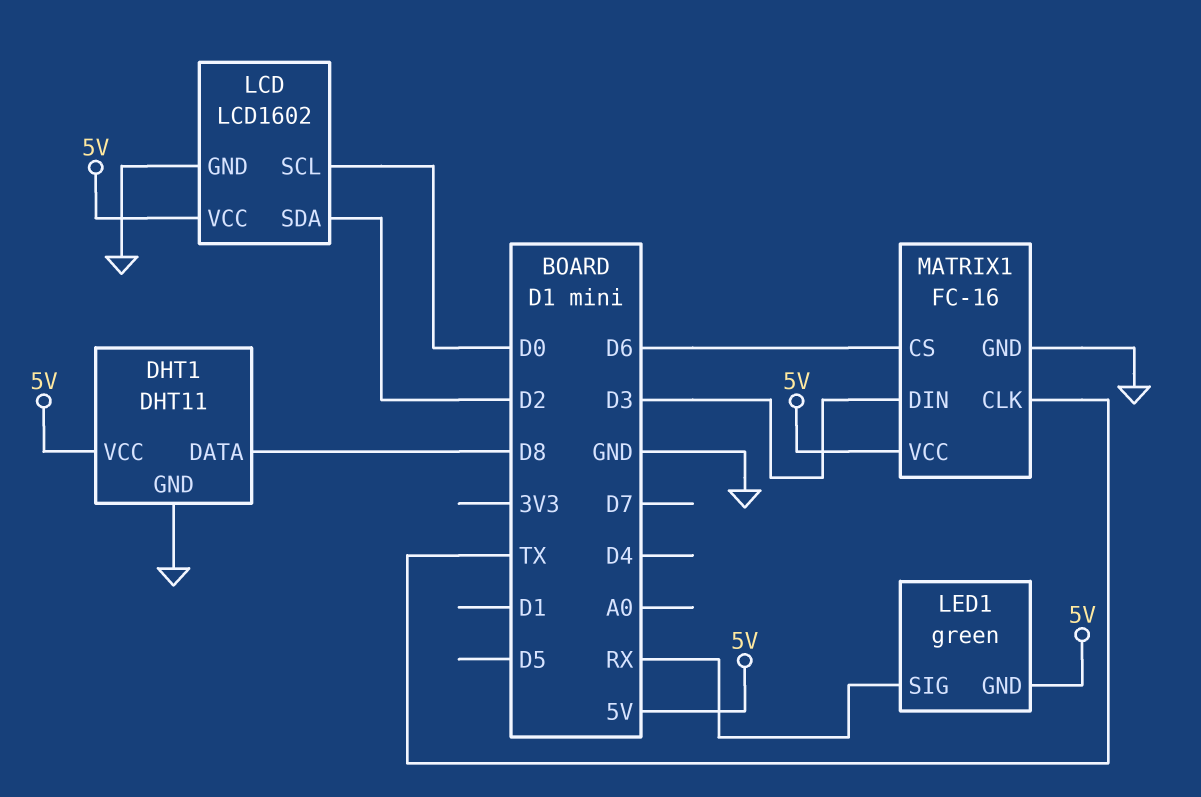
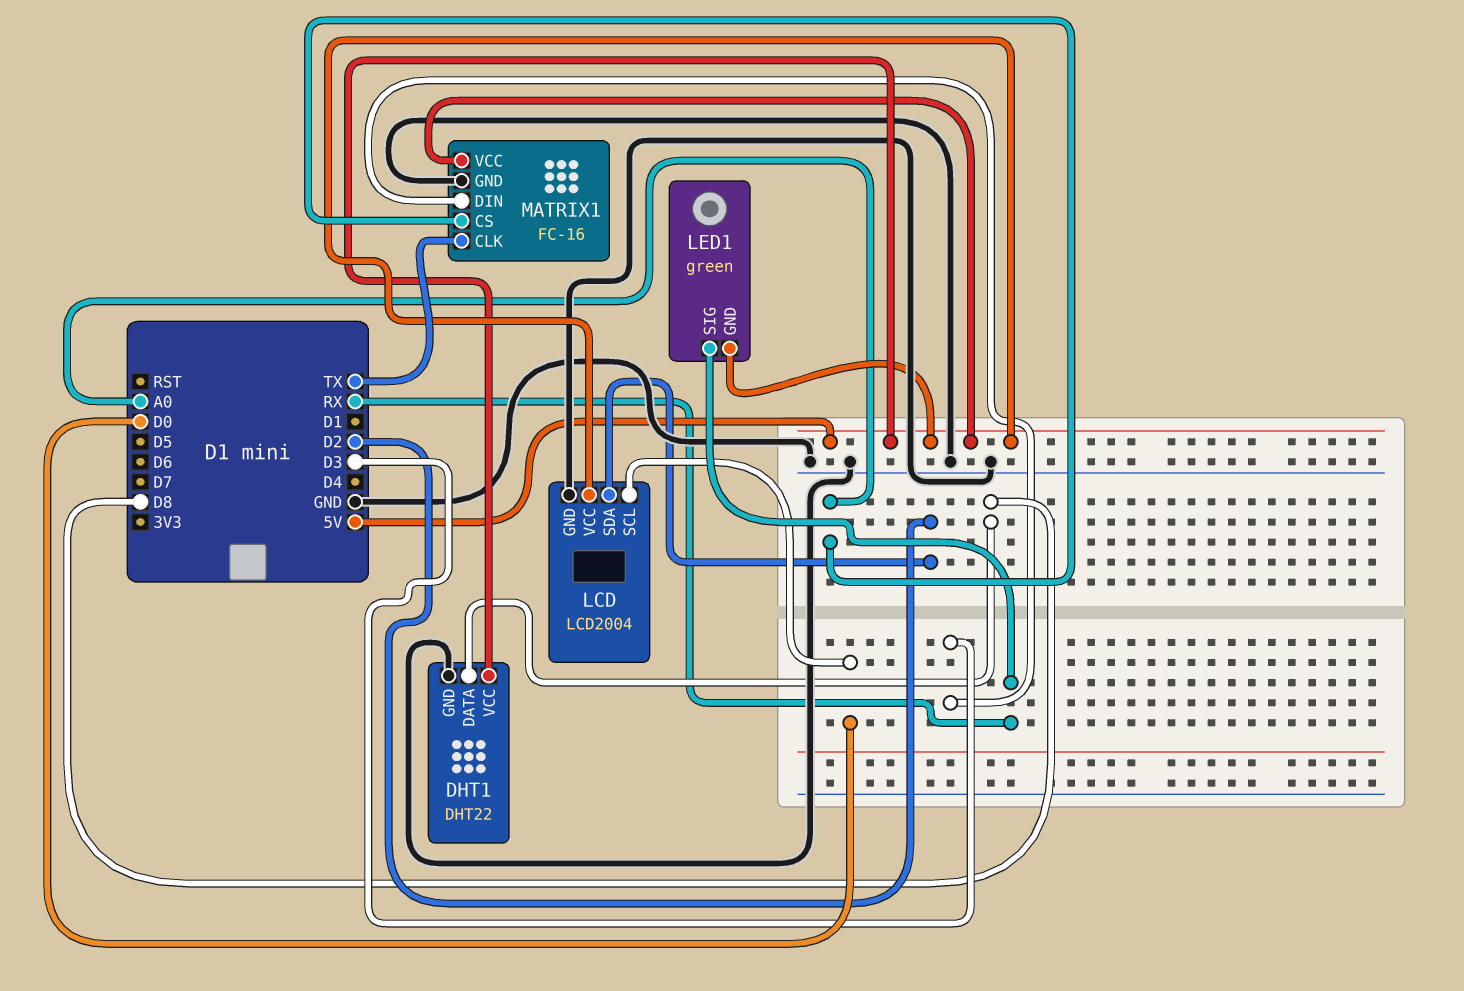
DHT1: DHT11 -> DHT22
LCD: LCD1602 -> LCD2004
MATRIX1 pin CS: D6 -> A0

